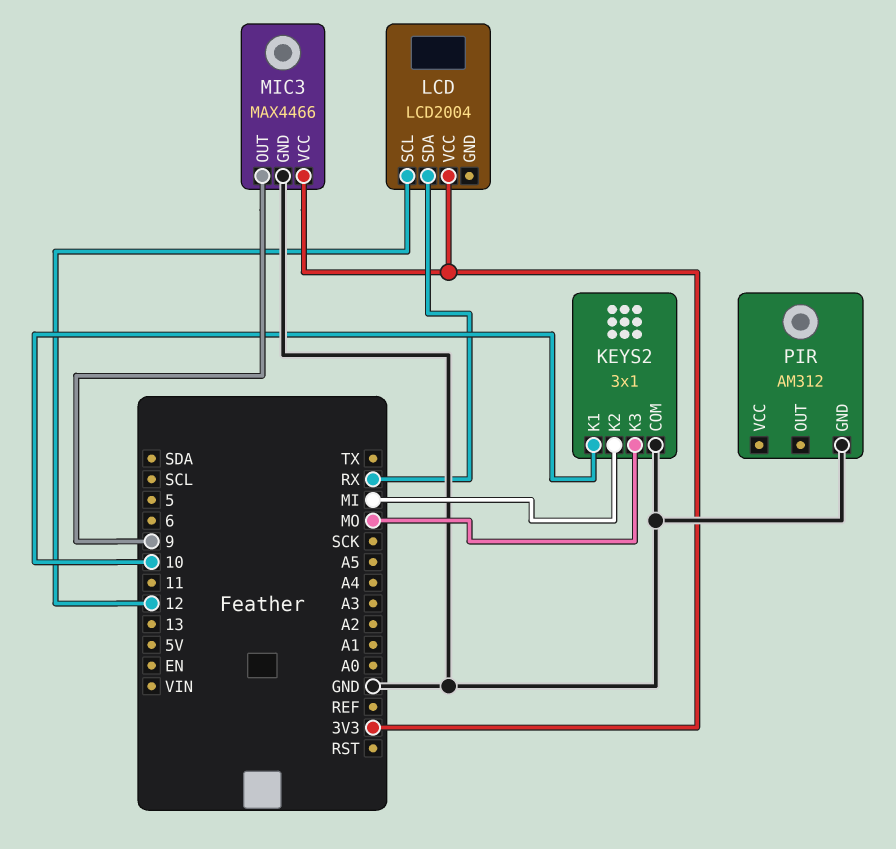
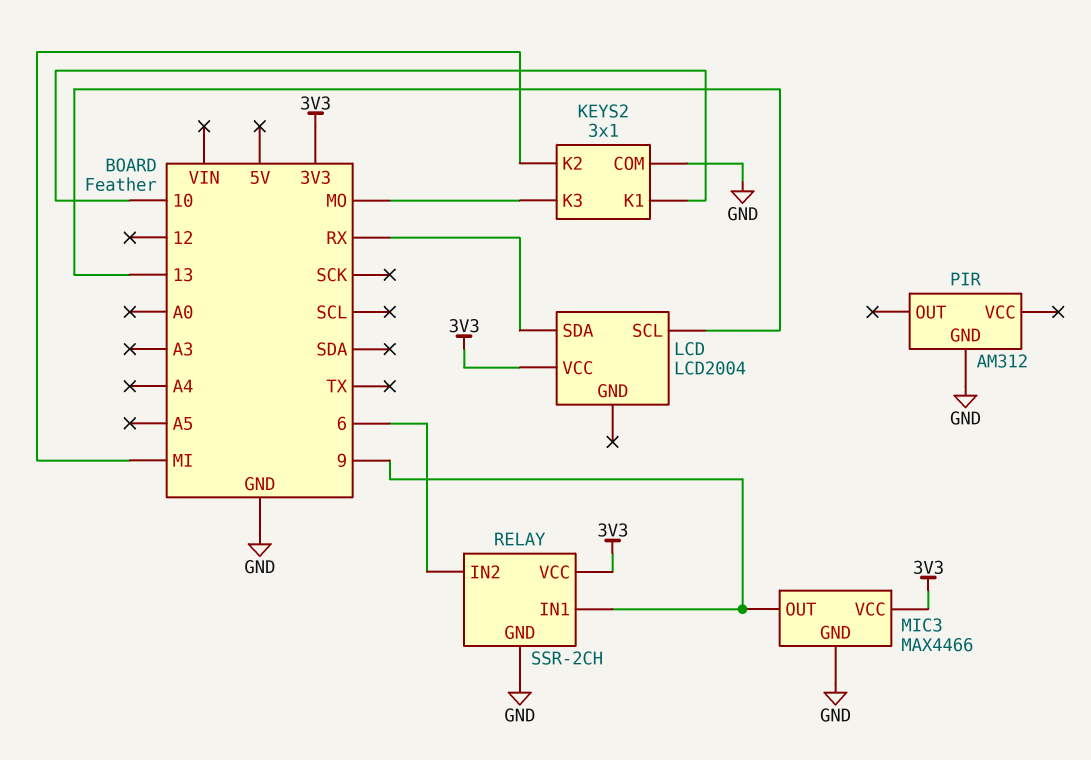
LCD pin SCL: 12 -> 13
RELAY: none -> SSR-2CH
RELAY pin GND: none -> GND
RELAY pin IN1: none -> 9
RELAY pin IN2: none -> 6
RELAY pin VCC: none -> 3V3

